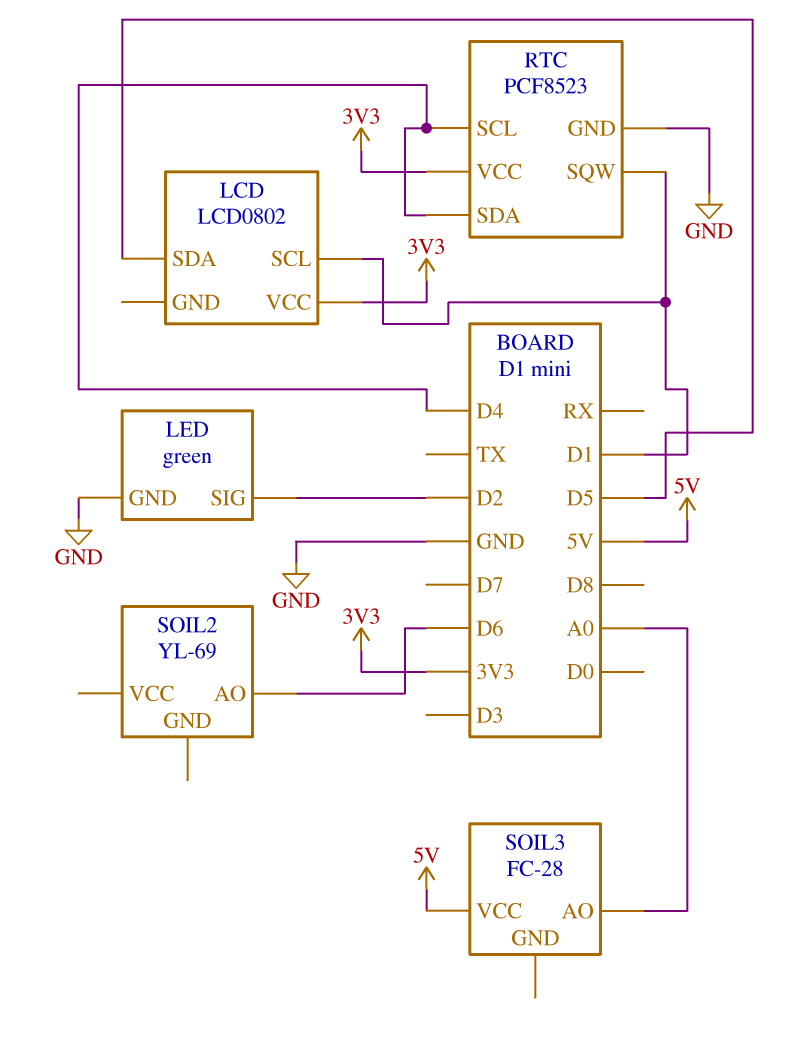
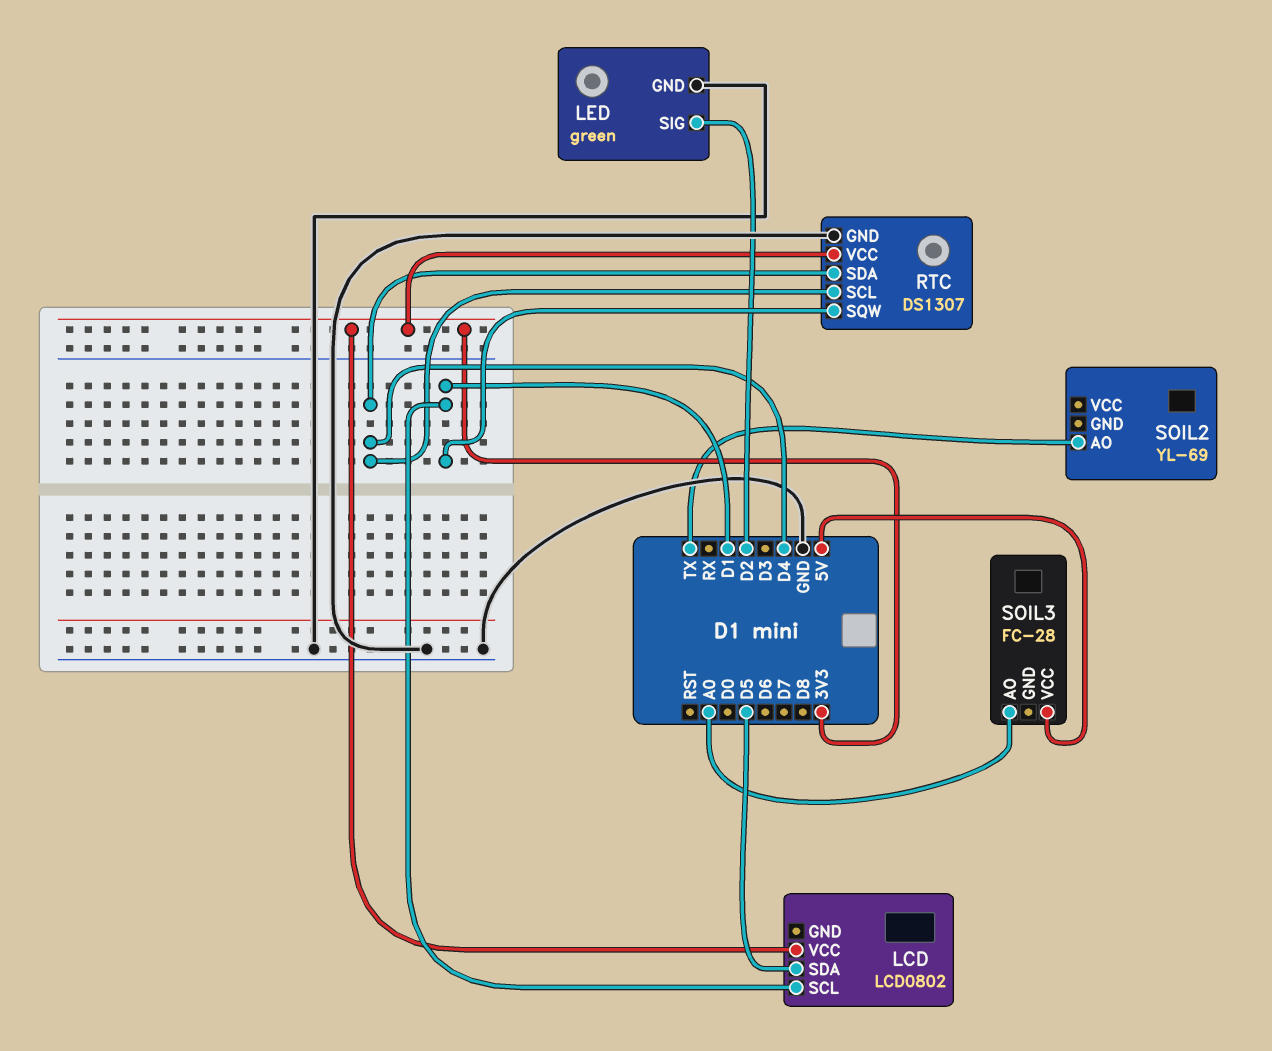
RTC: PCF8523 -> DS1307
SOIL2 pin AO: D6 -> TX

